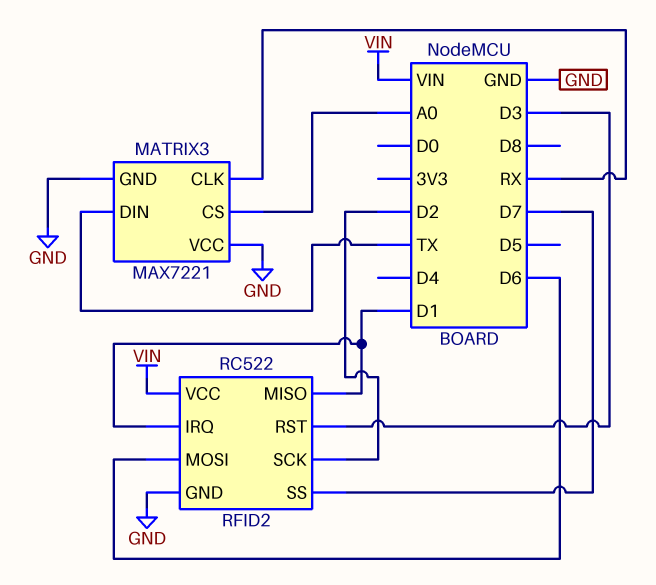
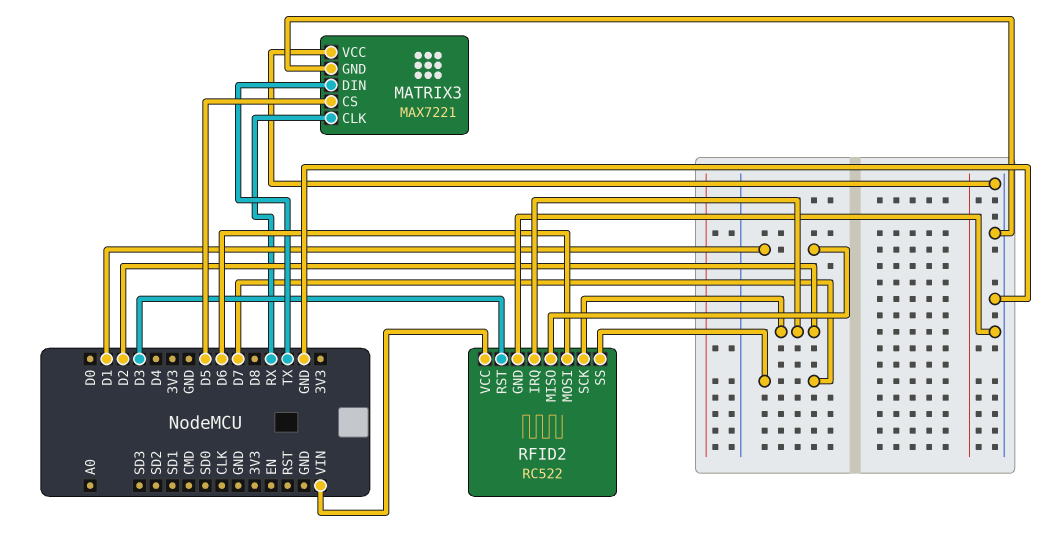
MATRIX3 pin CS: A0 -> D5
RFID2 pin IRQ: D1 -> D2

